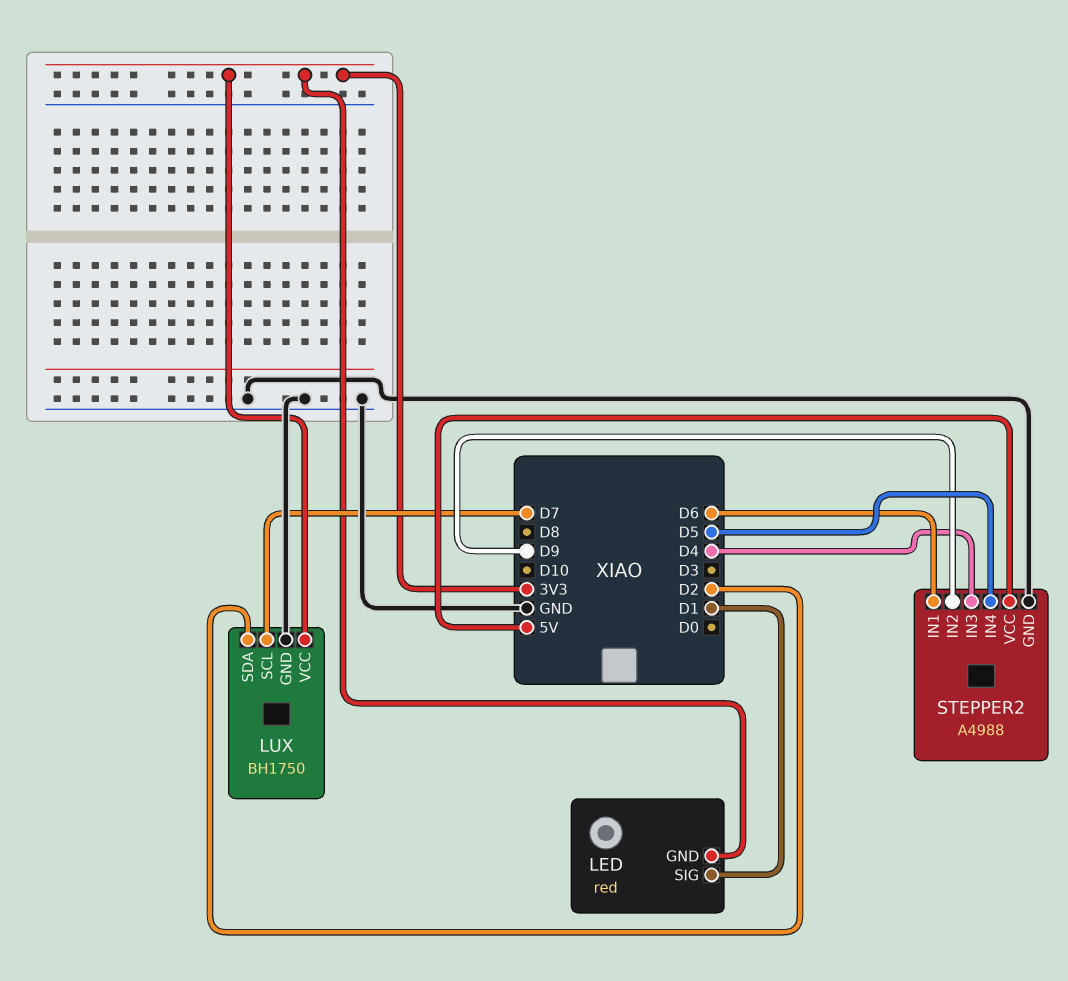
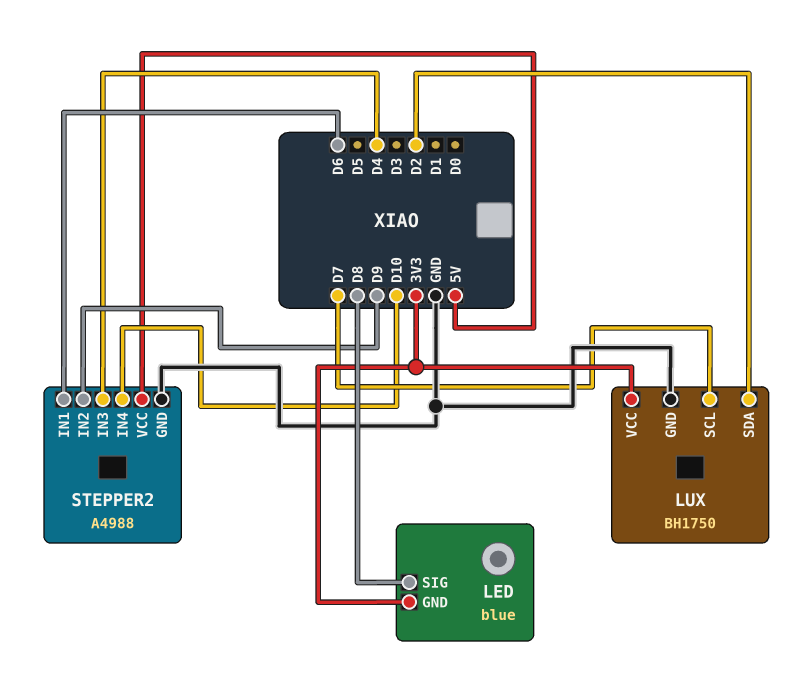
LED: red -> blue
LED pin SIG: D1 -> D8
STEPPER2 pin IN4: D5 -> D10

